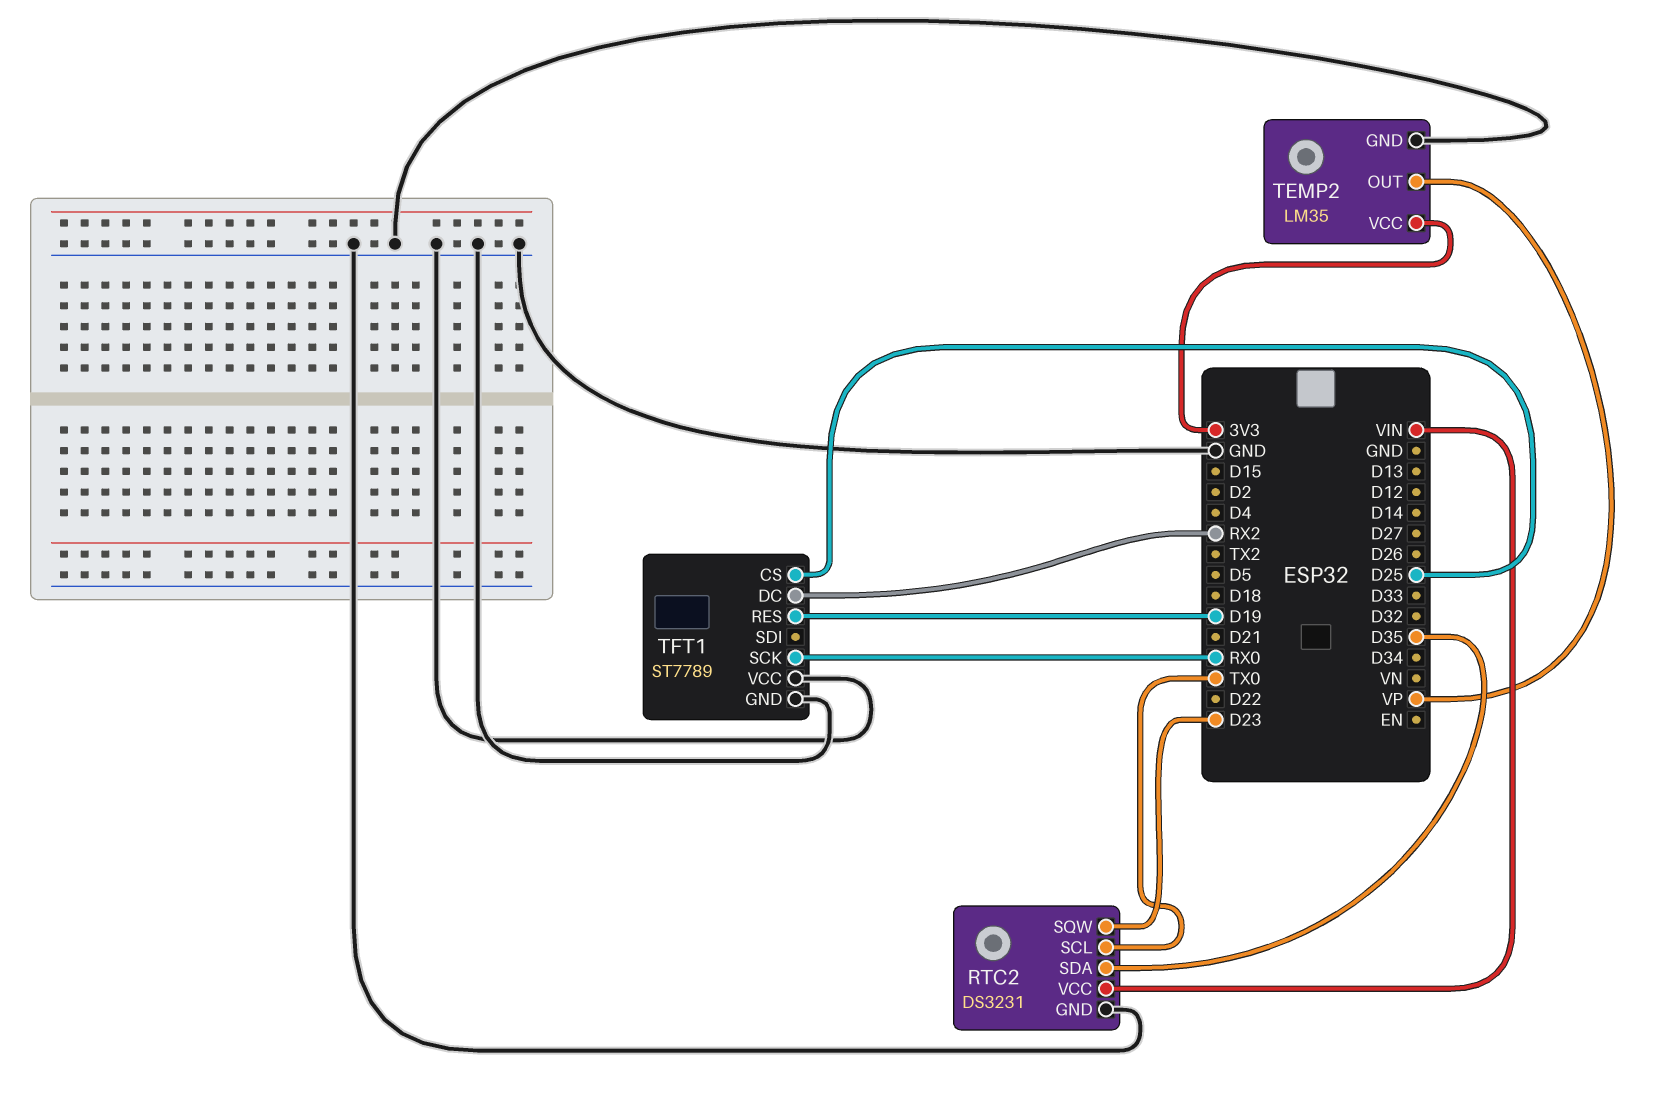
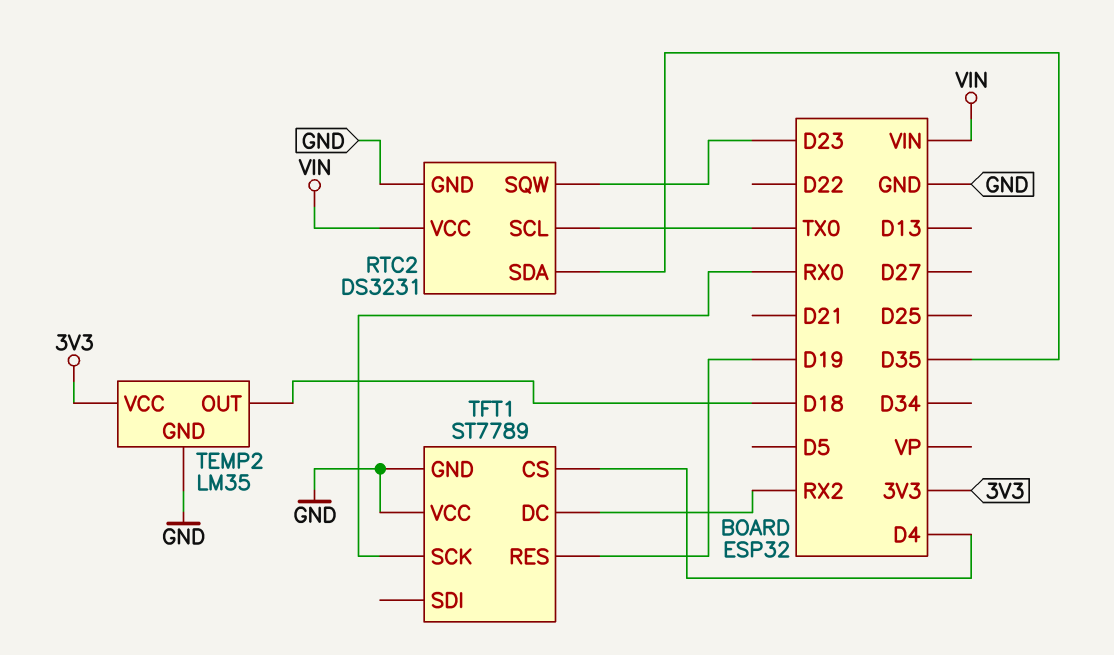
TEMP2 pin OUT: VP -> D18
TFT1 pin CS: D25 -> D4

